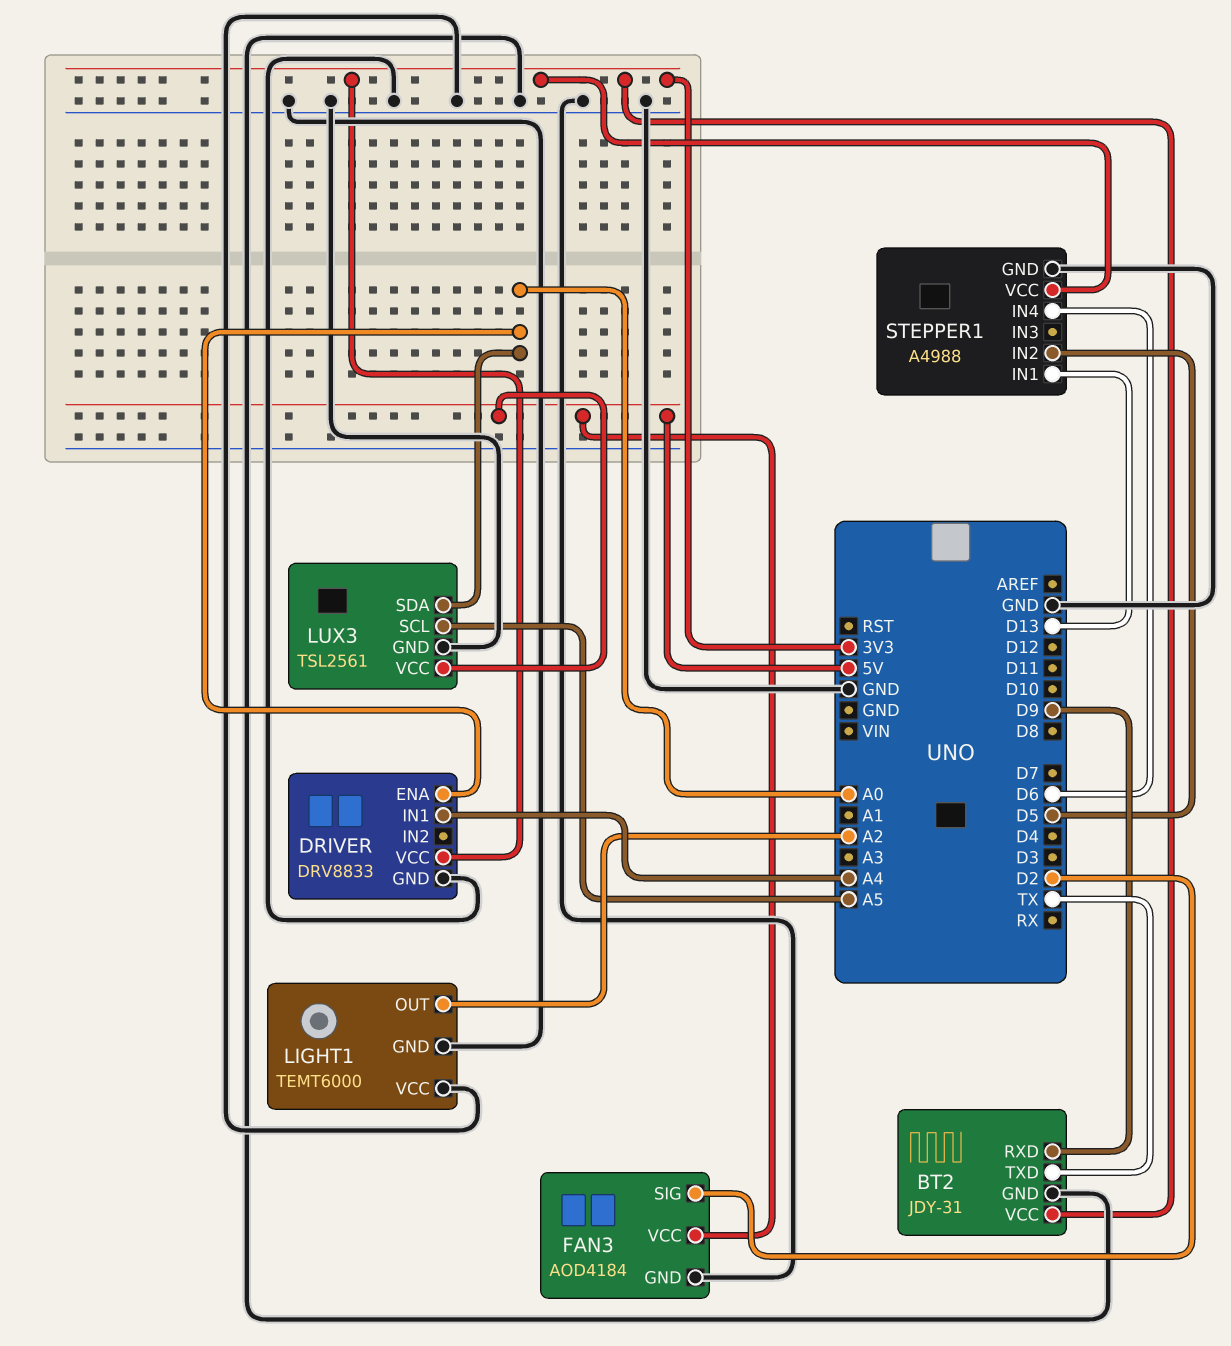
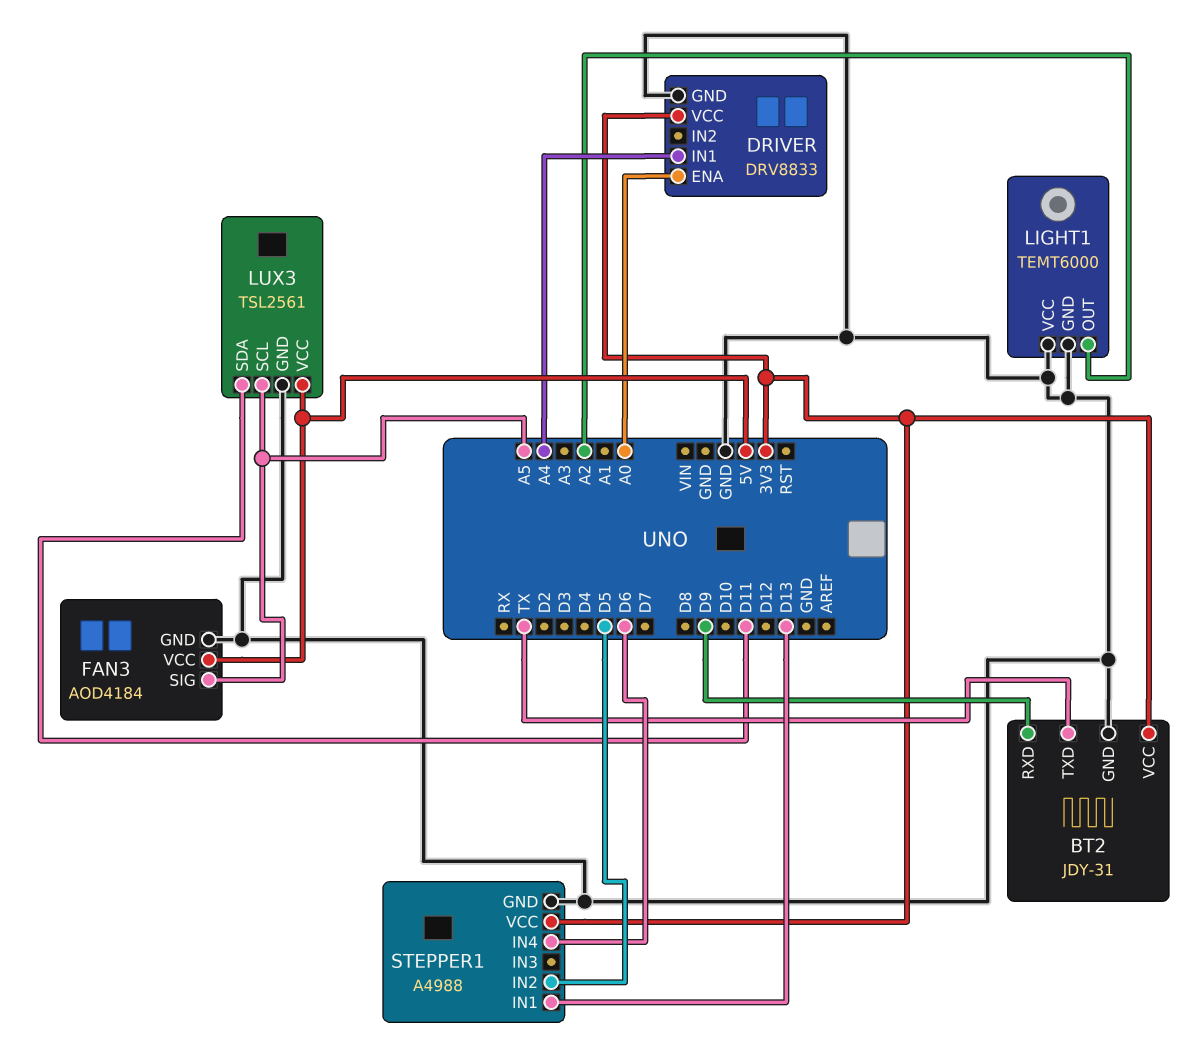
FAN3 pin SIG: D2 -> A5
LUX3 pin SDA: A0 -> D11

